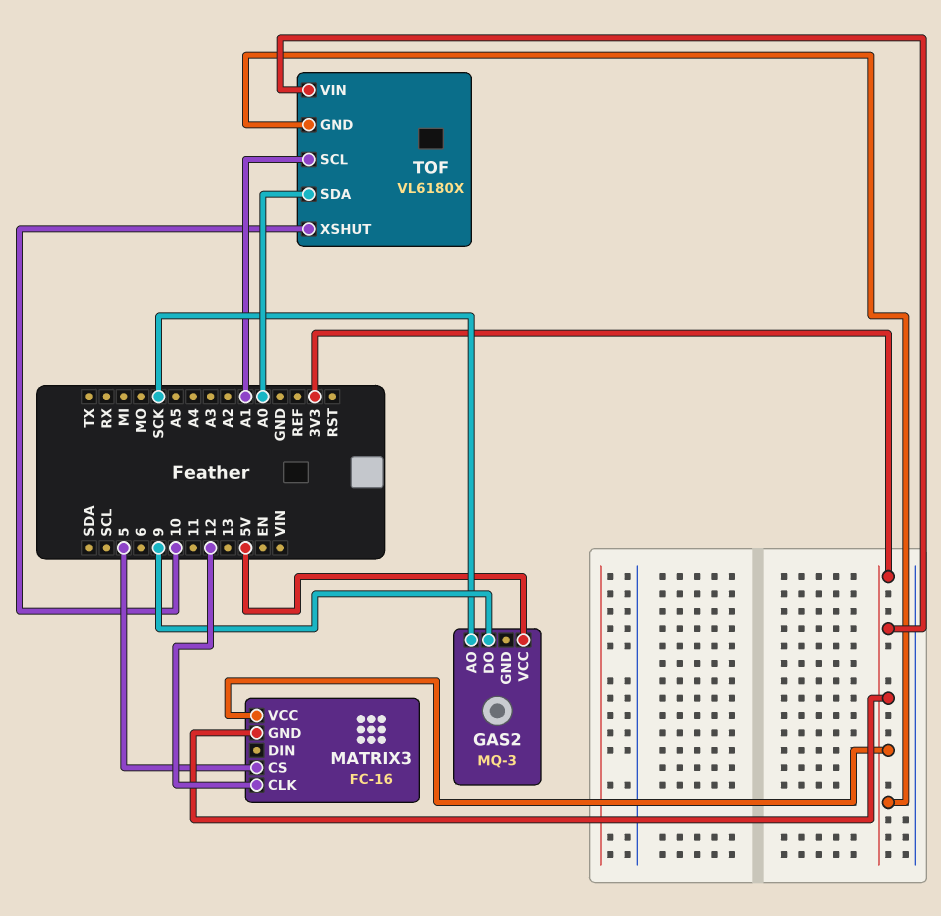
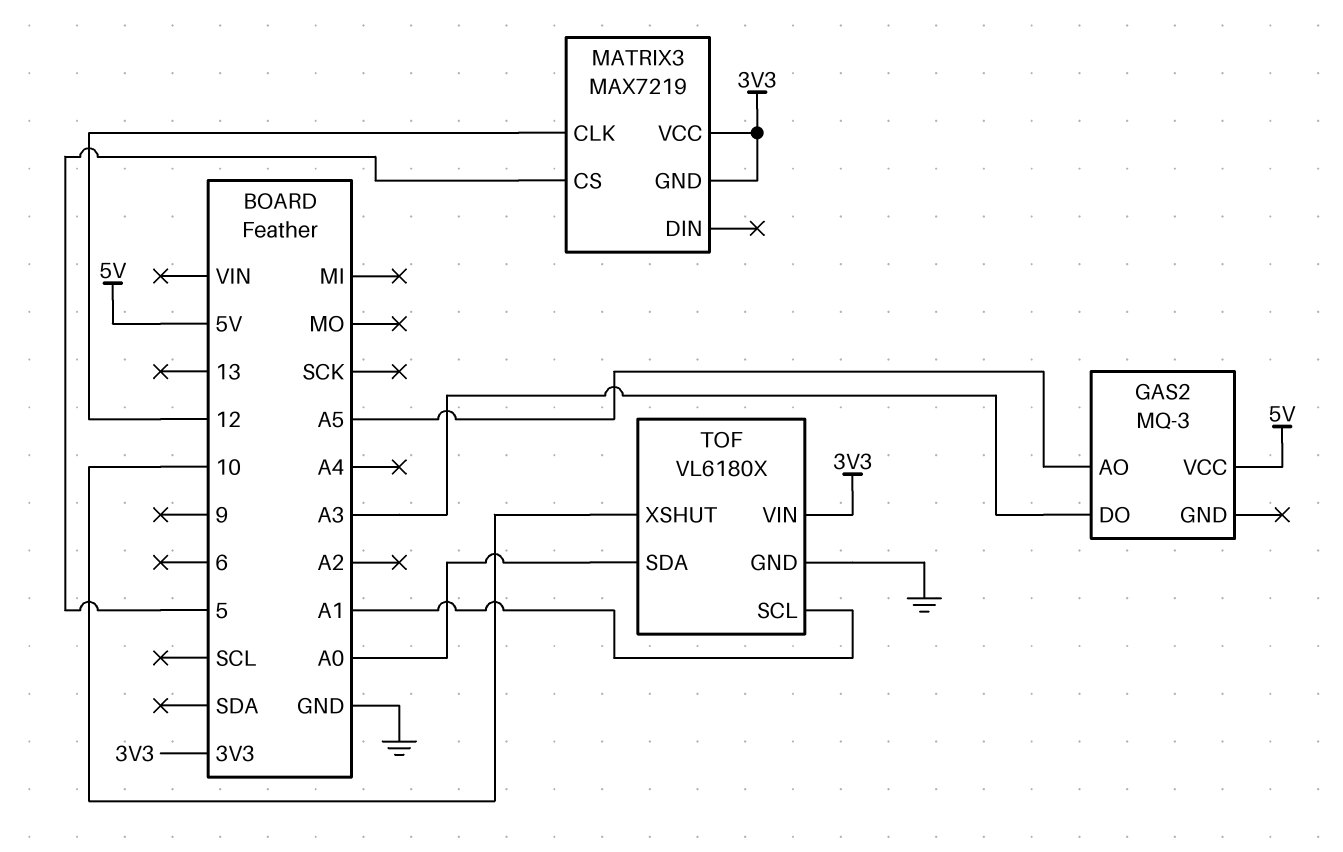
GAS2 pin AO: SCK -> A5
GAS2 pin DO: 9 -> A3
MATRIX3: FC-16 -> MAX7219
TOF pin GND: 3V3 -> GND

